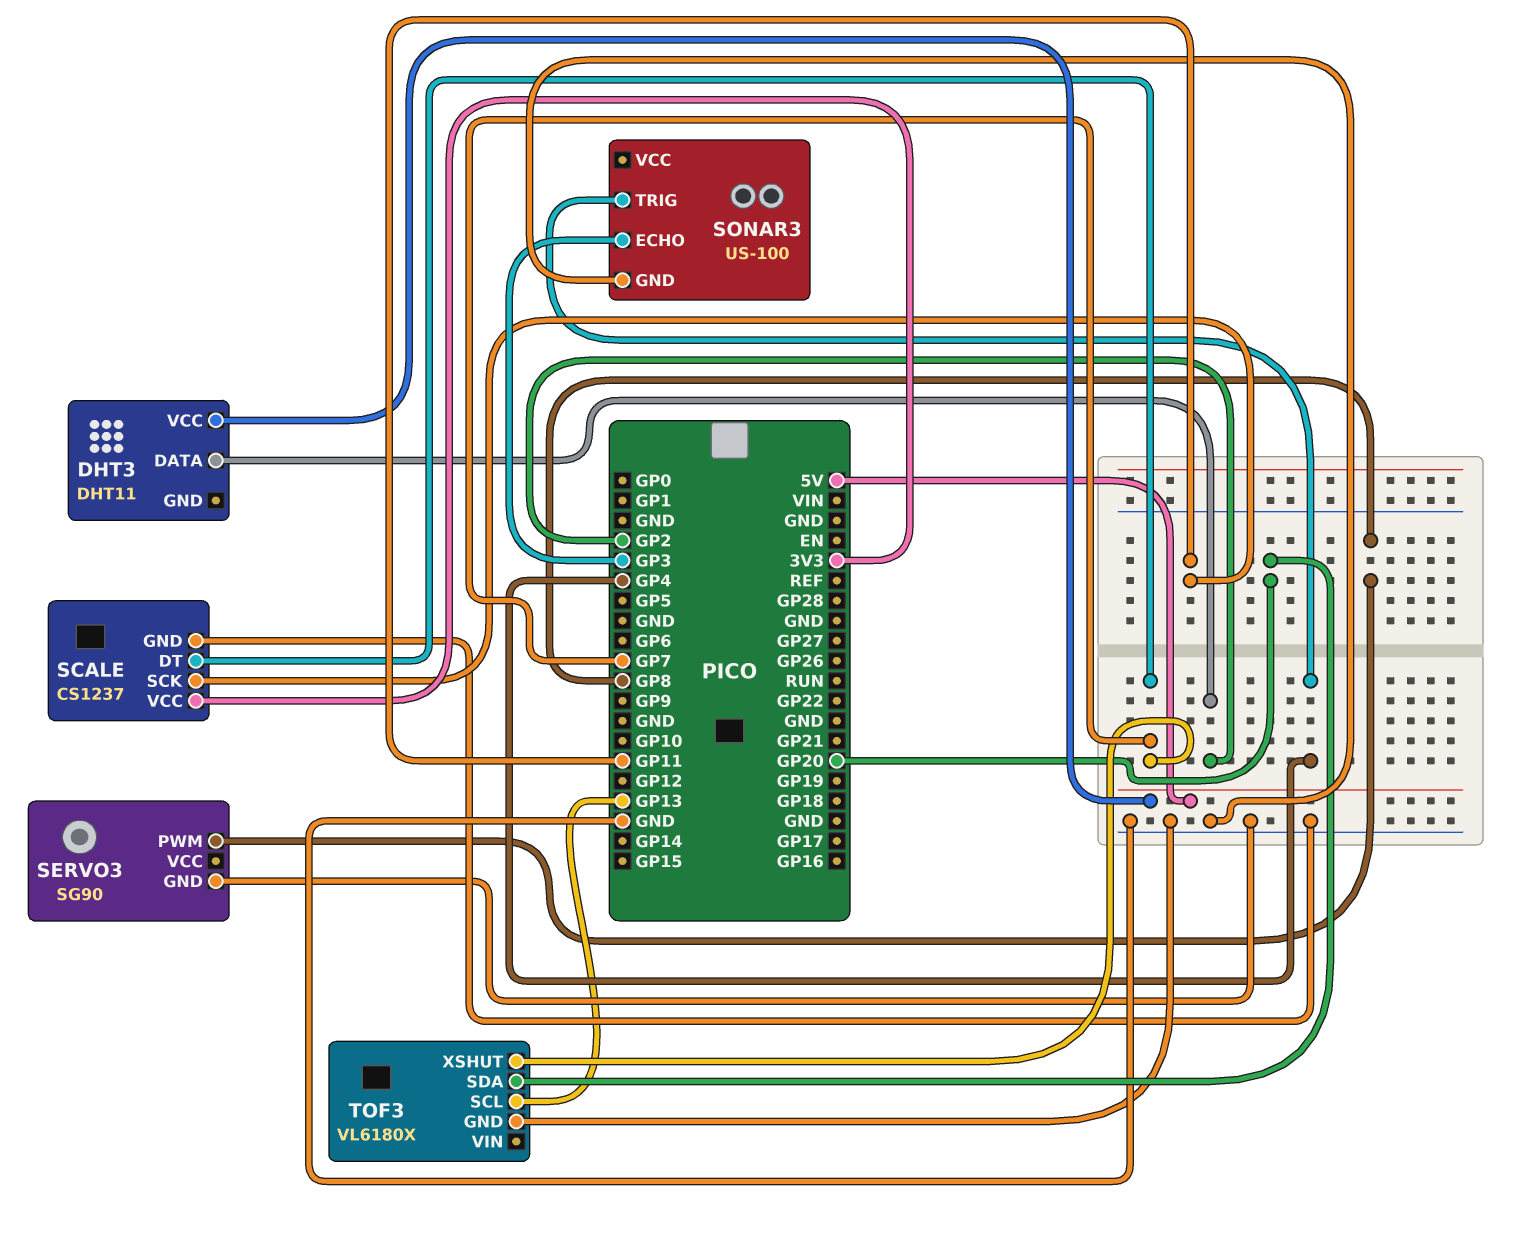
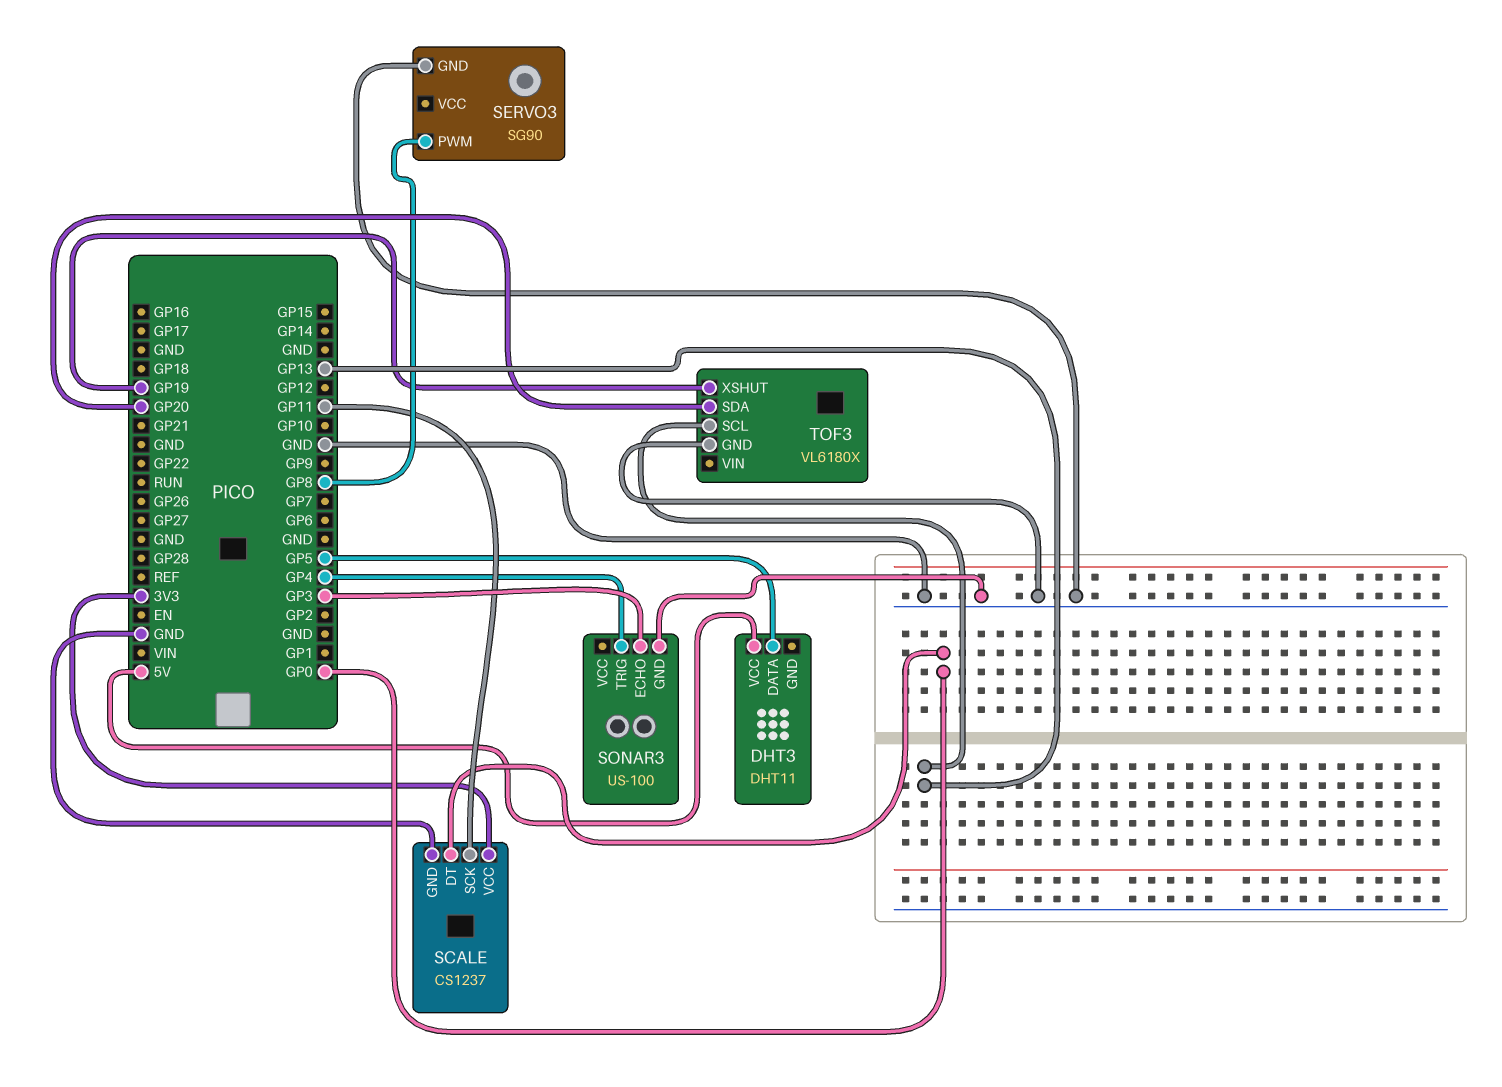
DHT3 pin DATA: GP2 -> GP5
SCALE pin DT: GP7 -> GP0
TOF3 pin XSHUT: GP7 -> GP19

